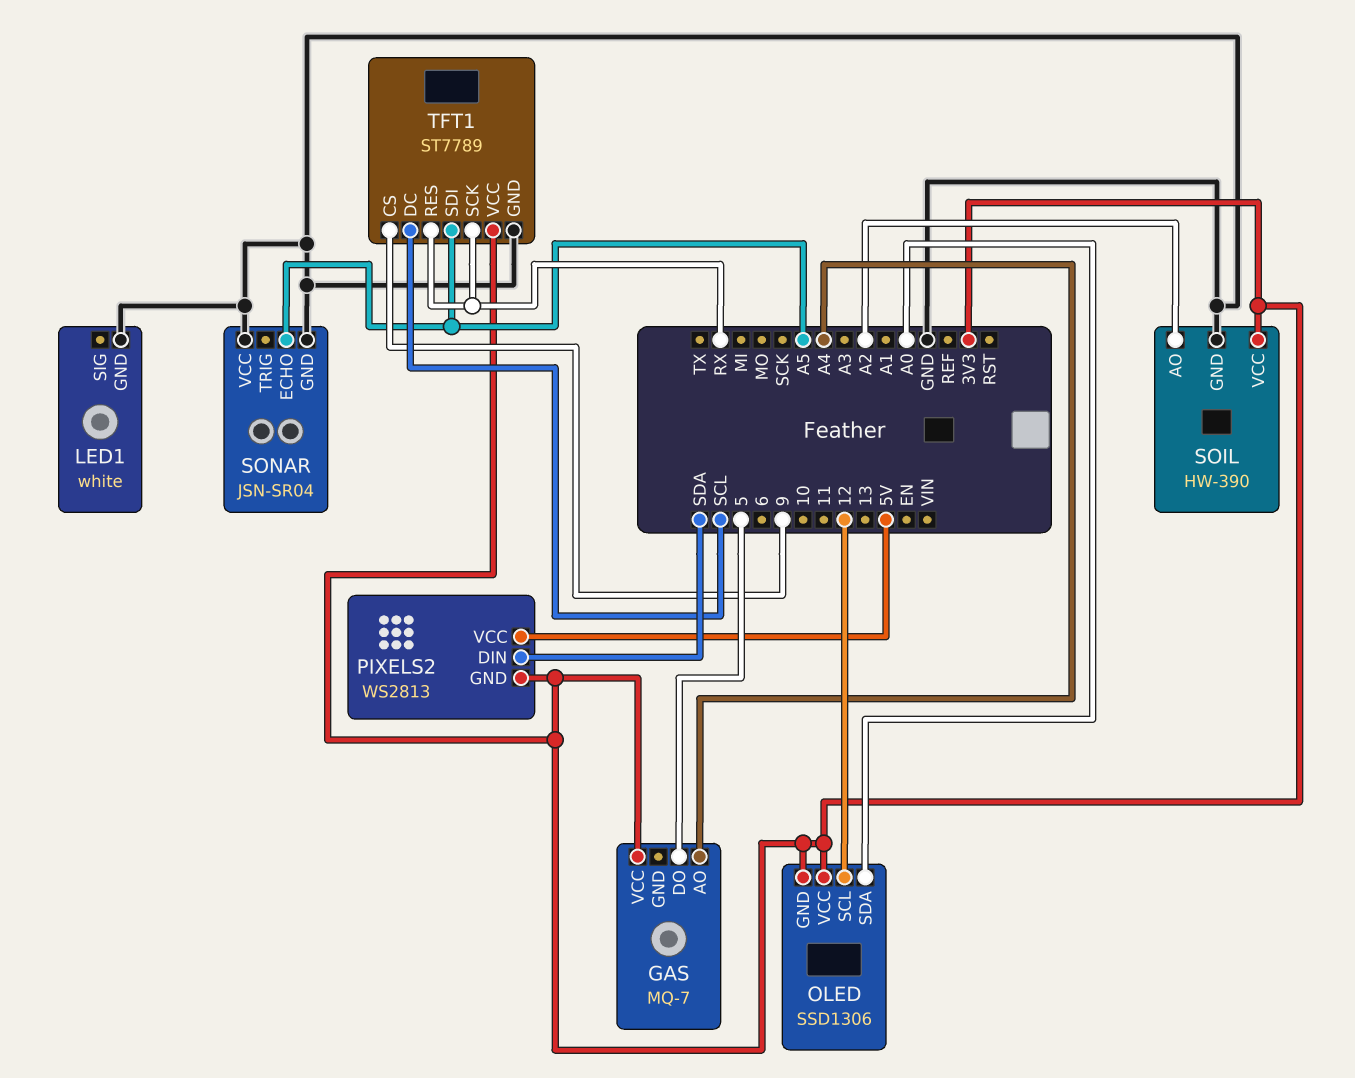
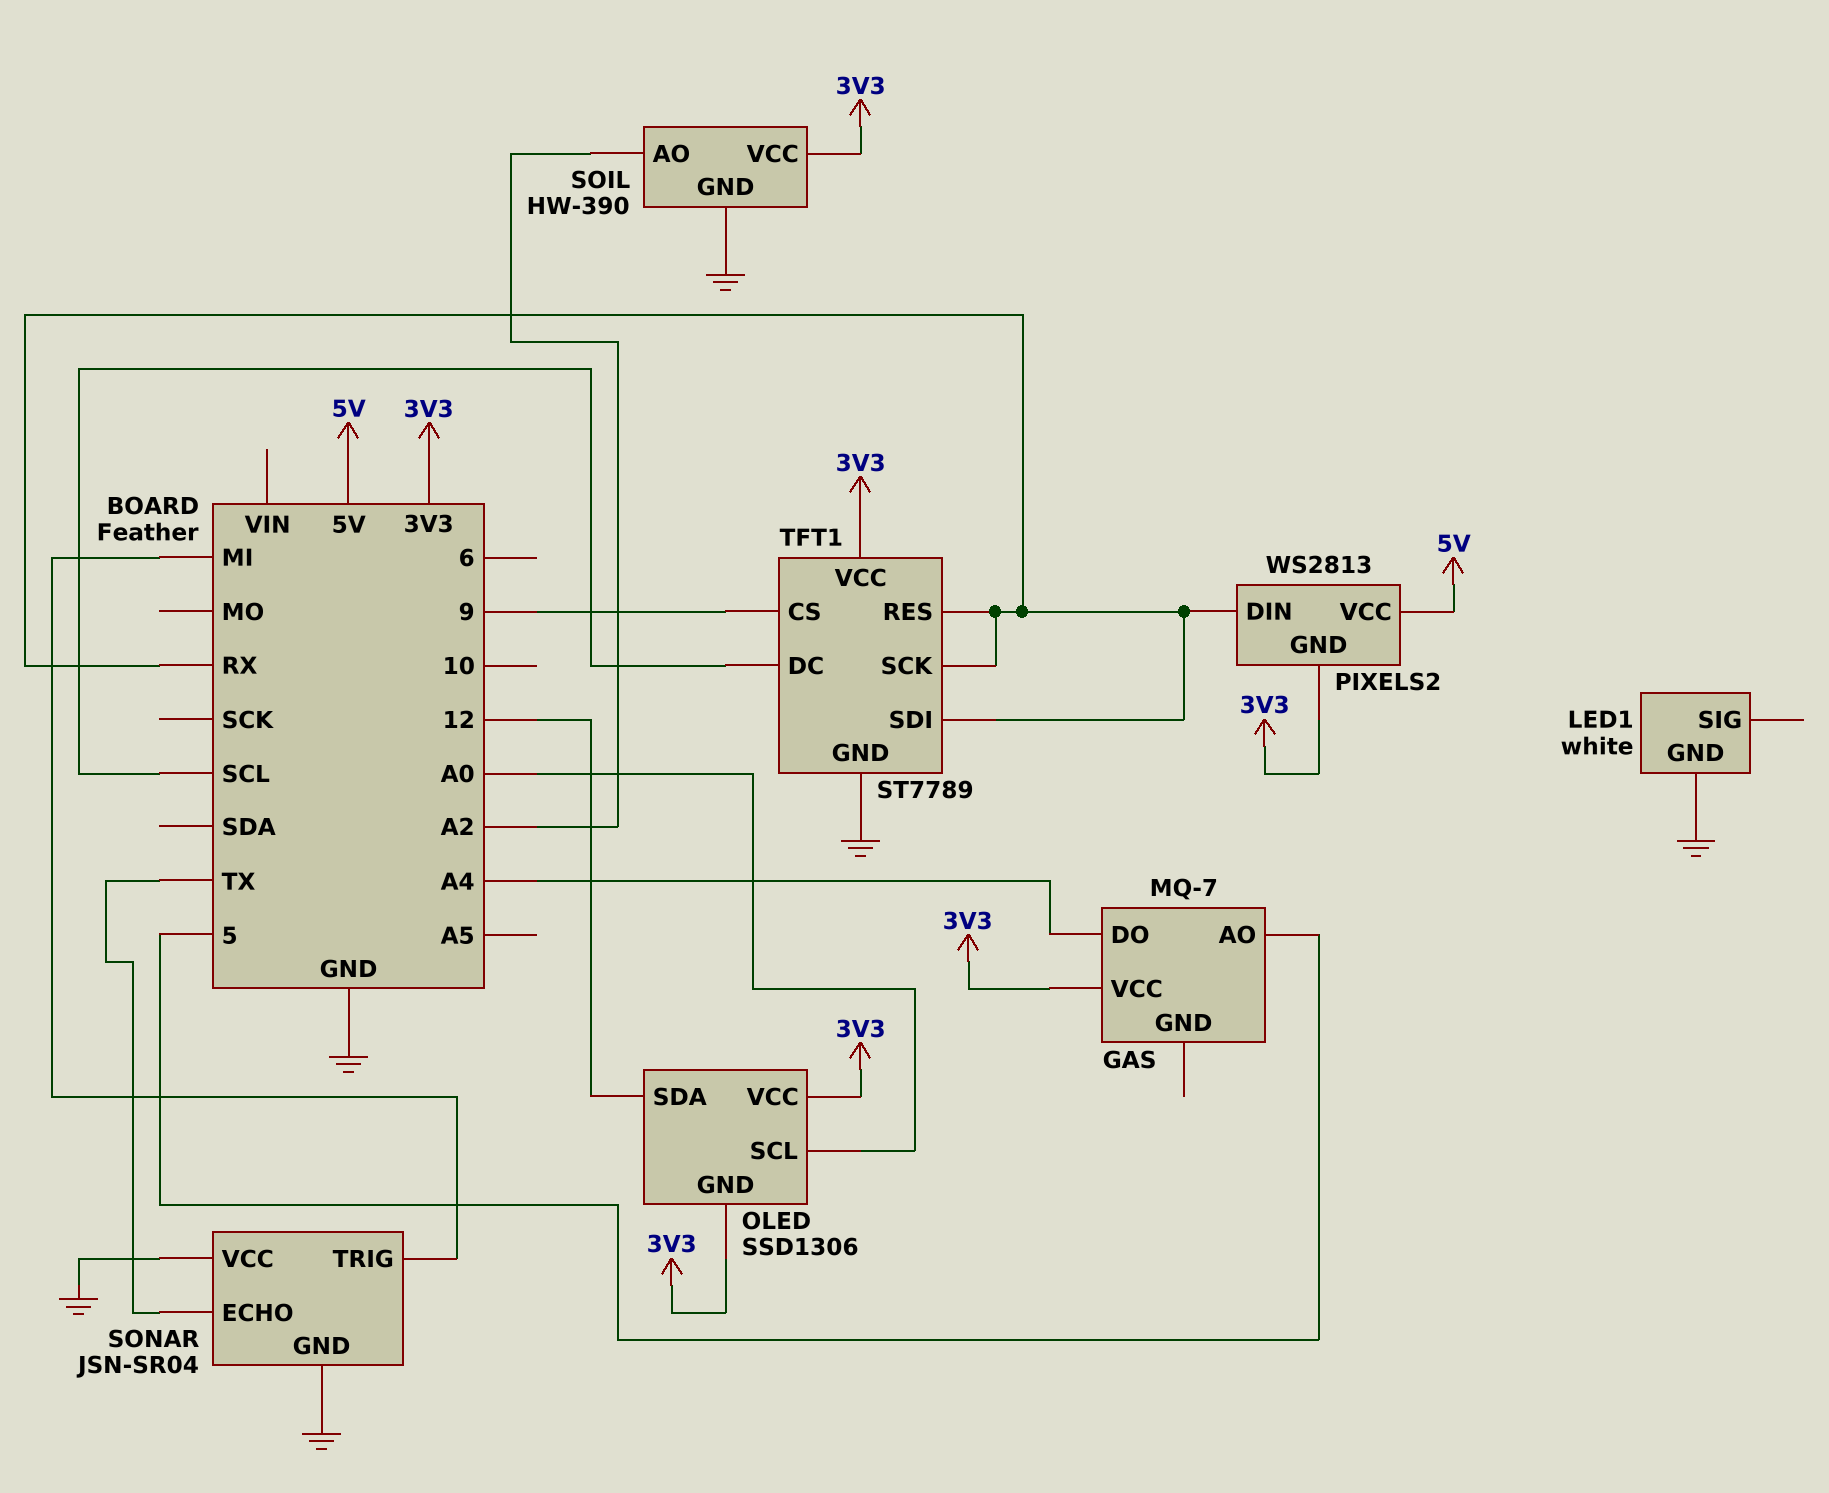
GAS pin AO: A4 -> 5
GAS pin DO: 5 -> A4
OLED pin SCL: 12 -> A0
OLED pin SDA: A0 -> 12
PIXELS2 pin DIN: SDA -> RX
SONAR pin ECHO: A5 -> TX
SONAR pin TRIG: none -> MI
TFT1 pin SDI: A5 -> RX

